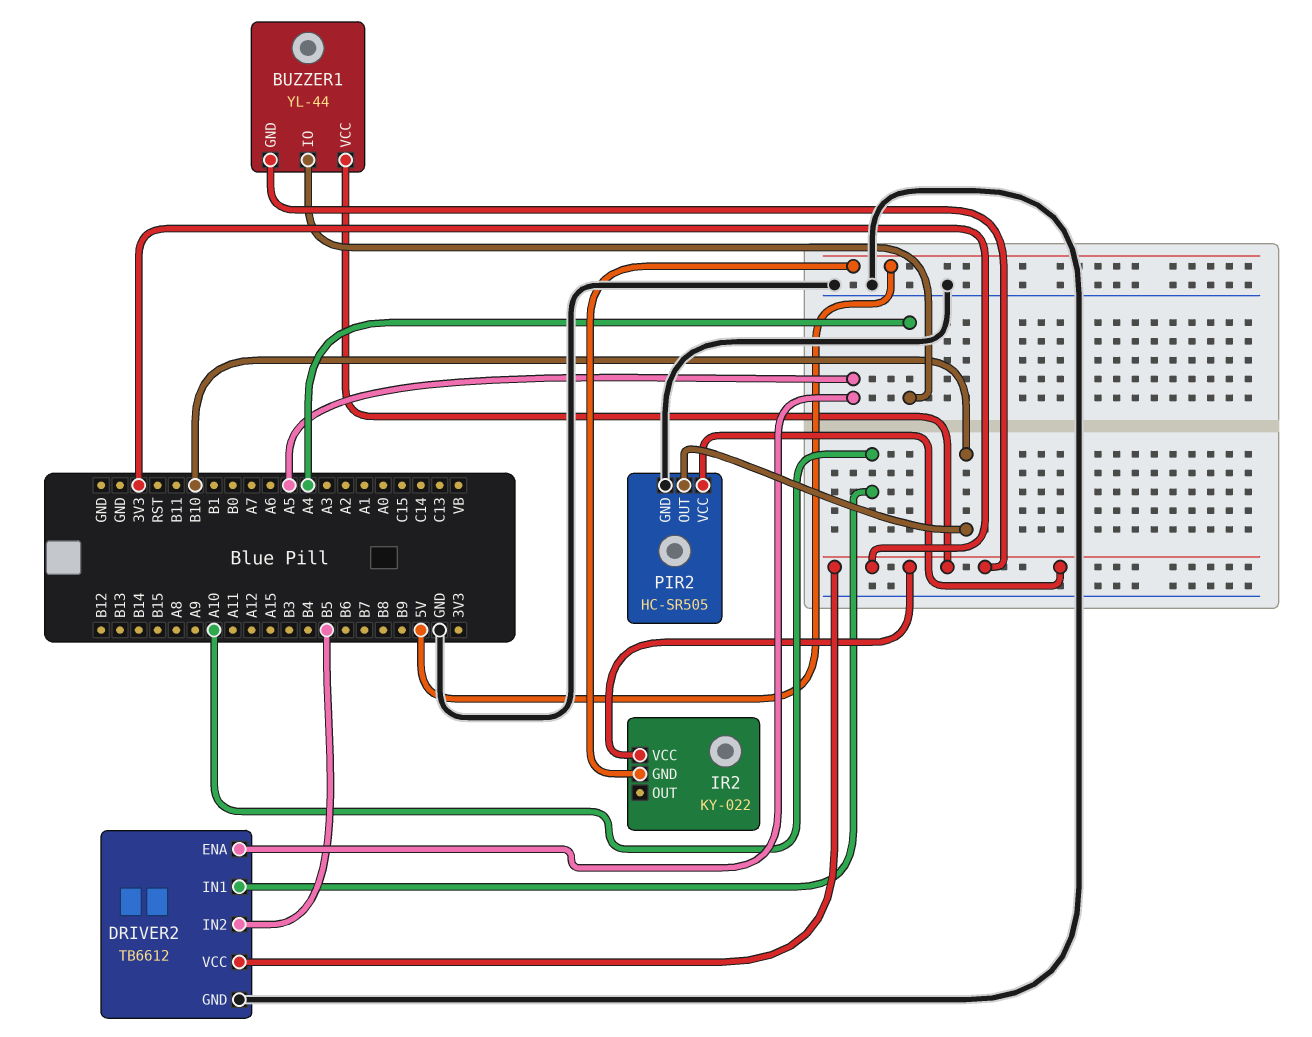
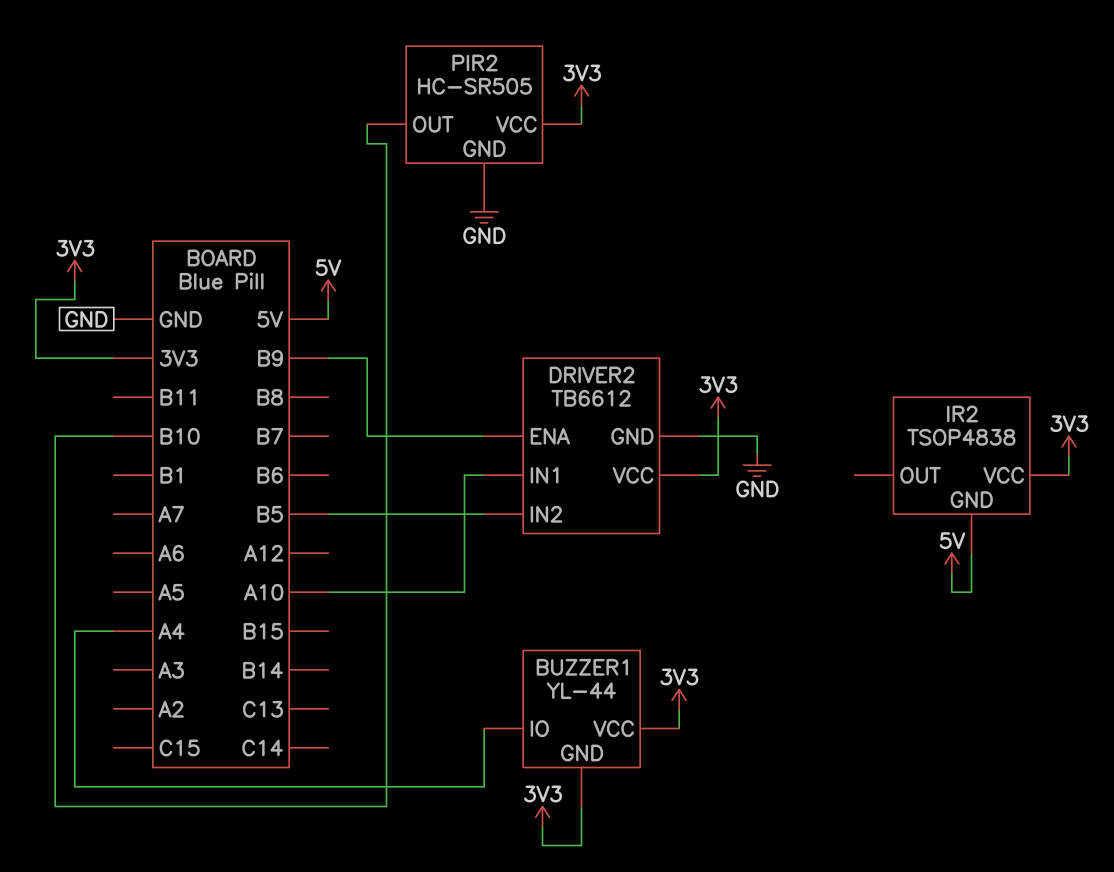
DRIVER2 pin ENA: A5 -> B9
IR2: KY-022 -> TSOP4838

